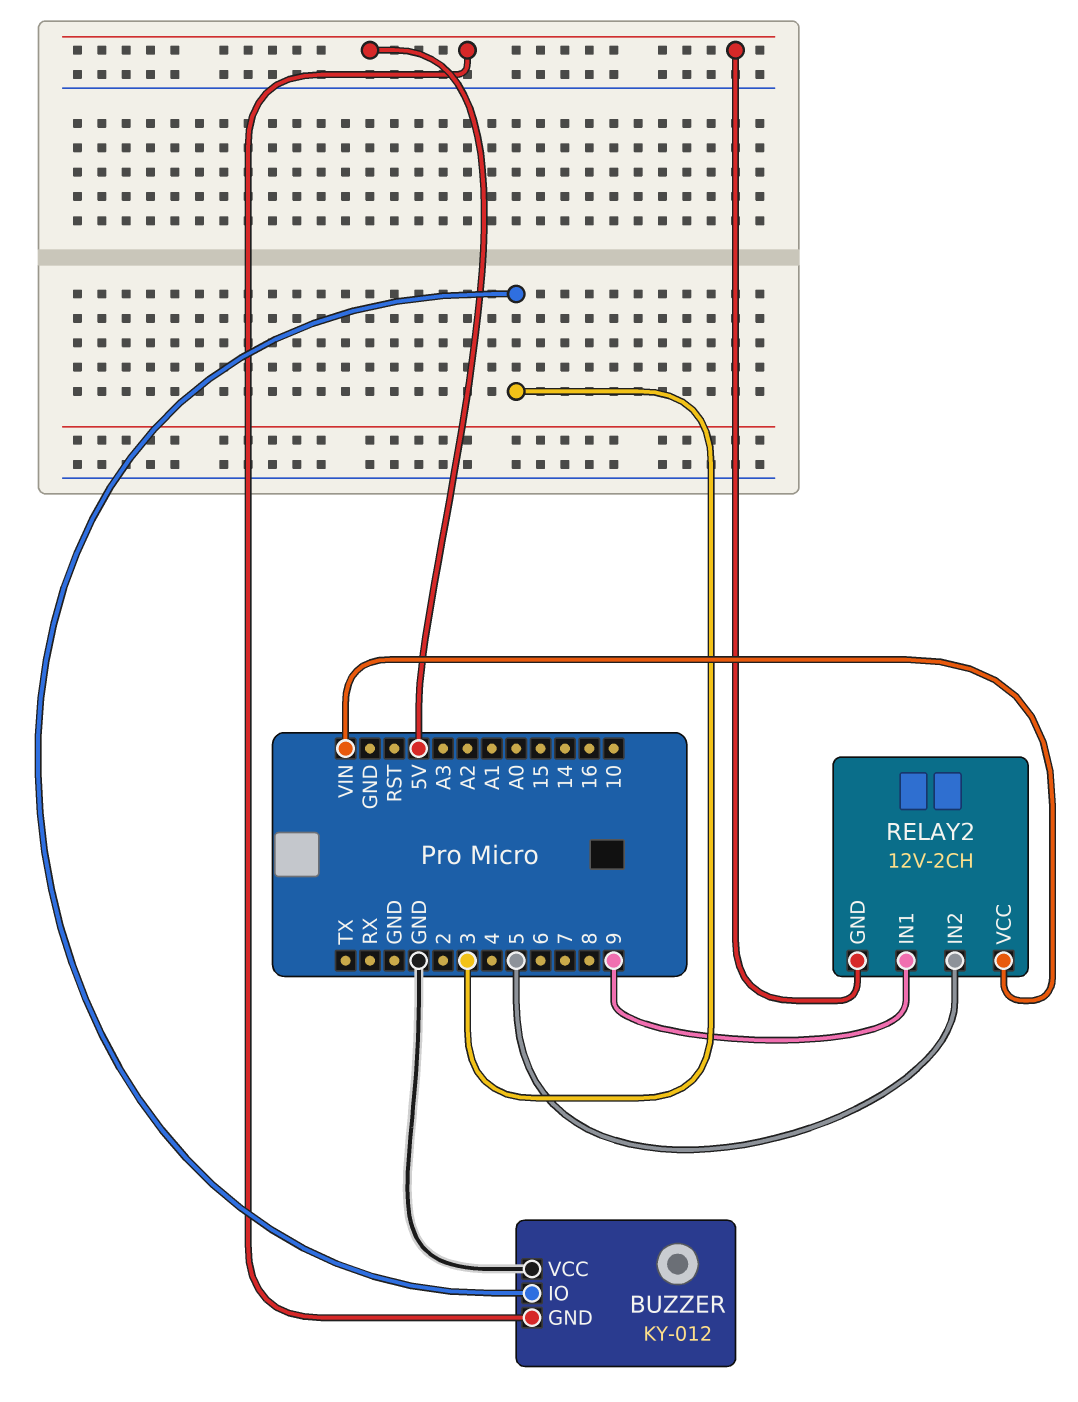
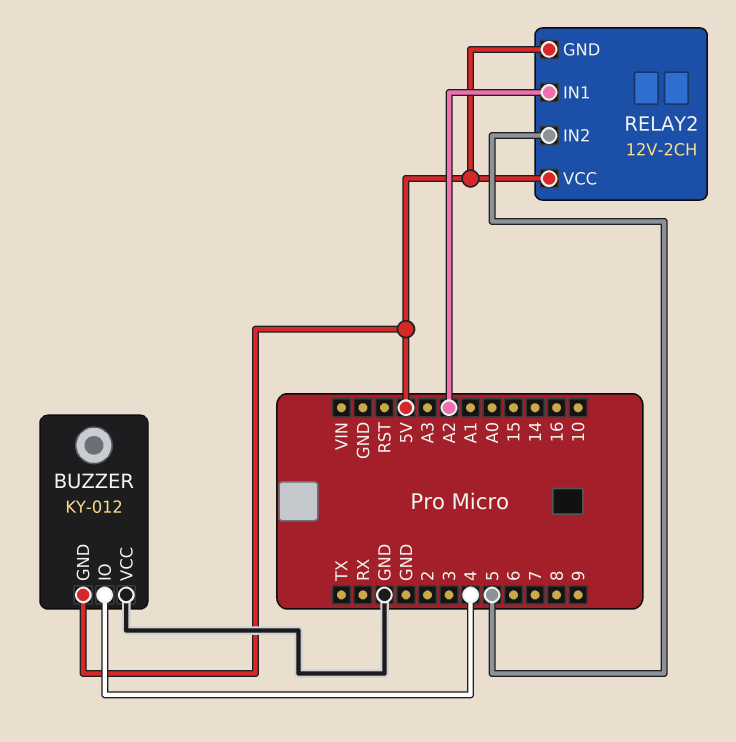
BUZZER pin IO: 3 -> 4
RELAY2 pin IN1: 9 -> A2
RELAY2 pin VCC: VIN -> 5V

